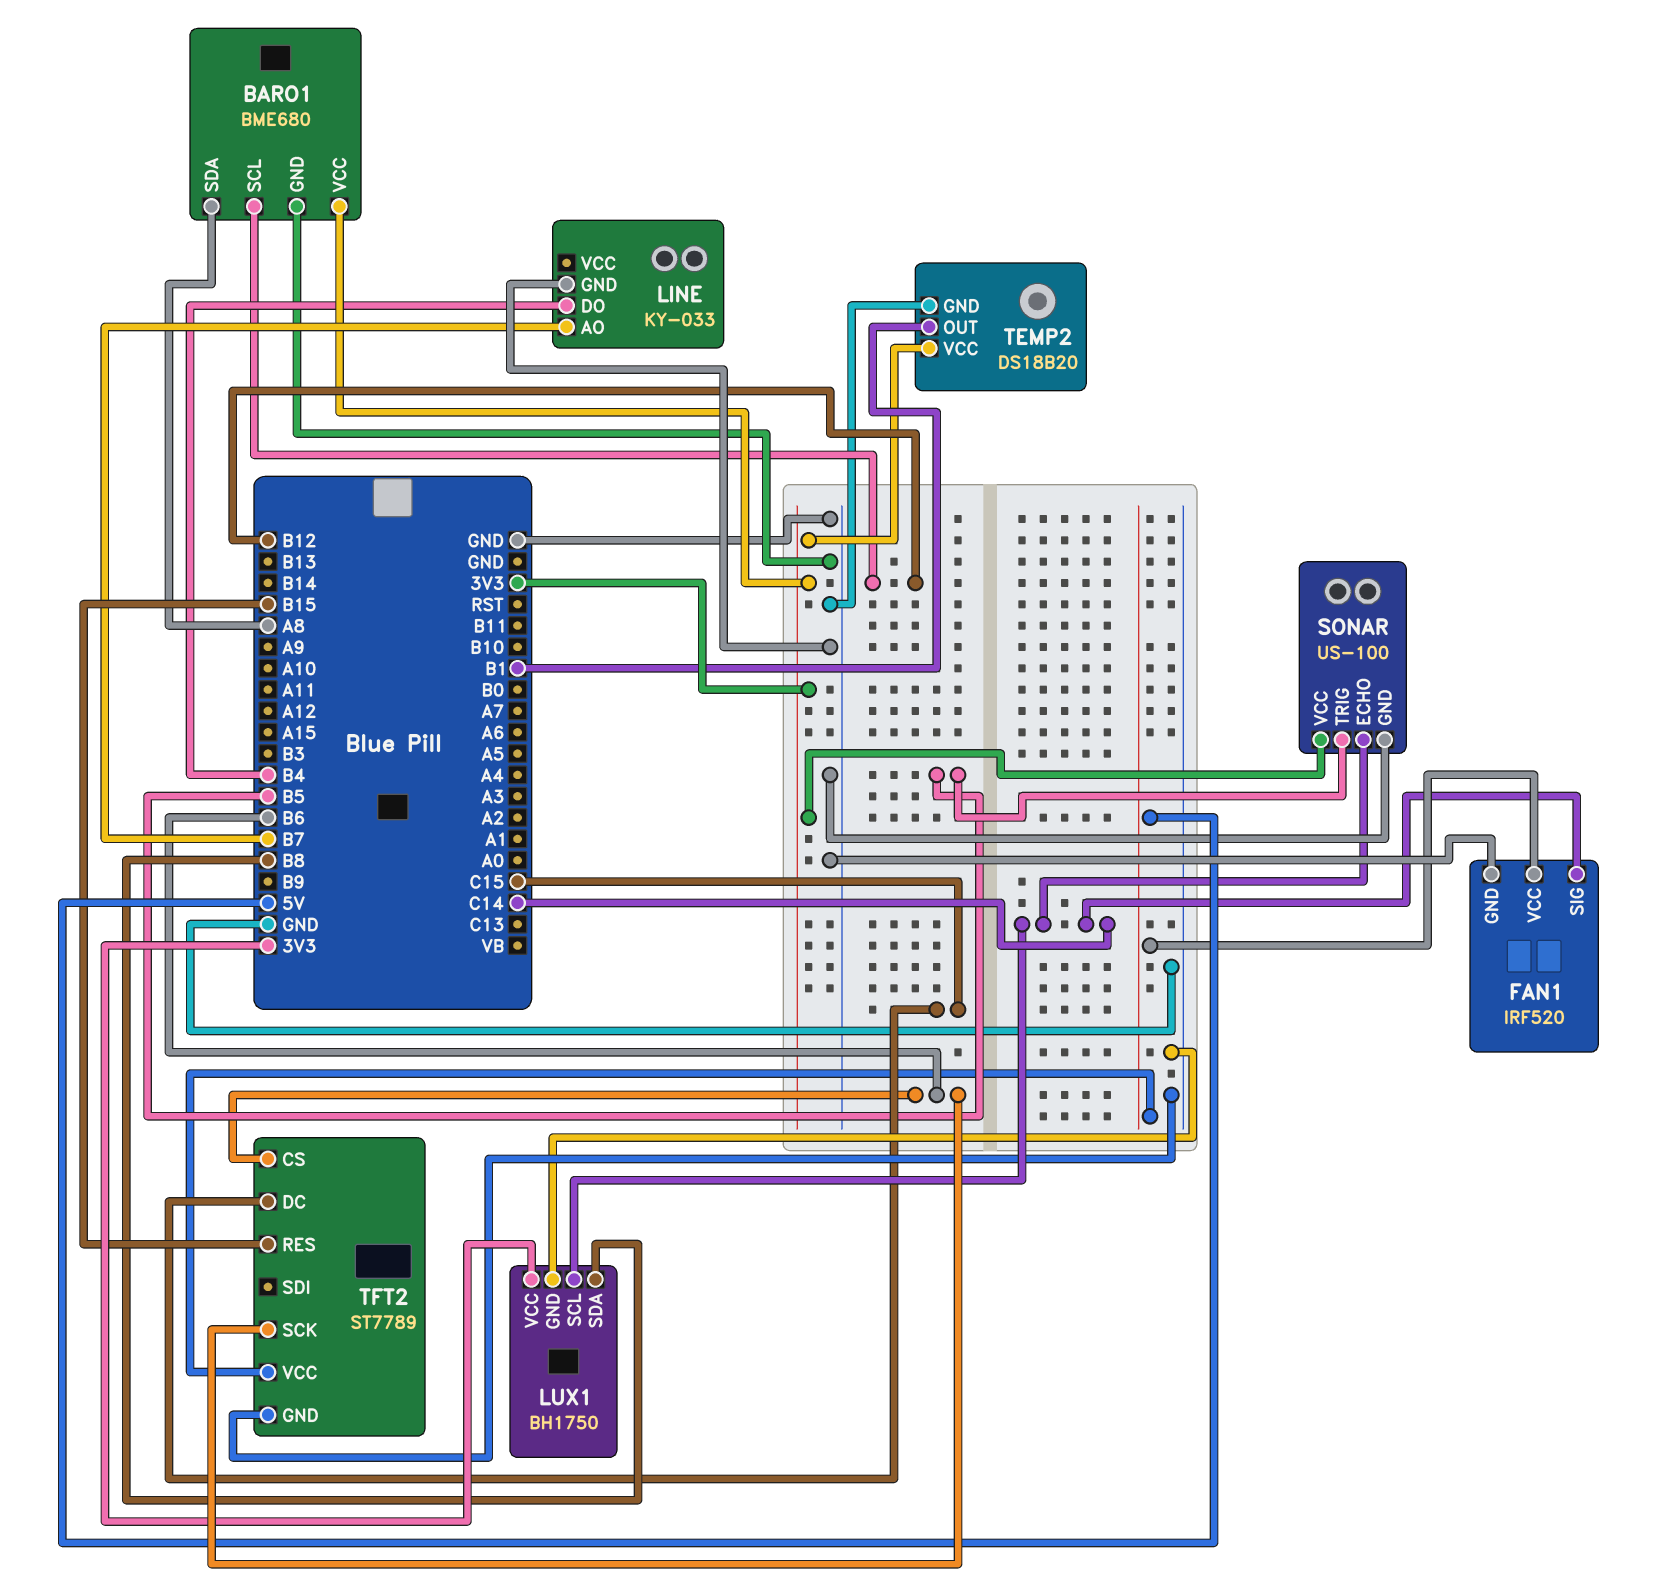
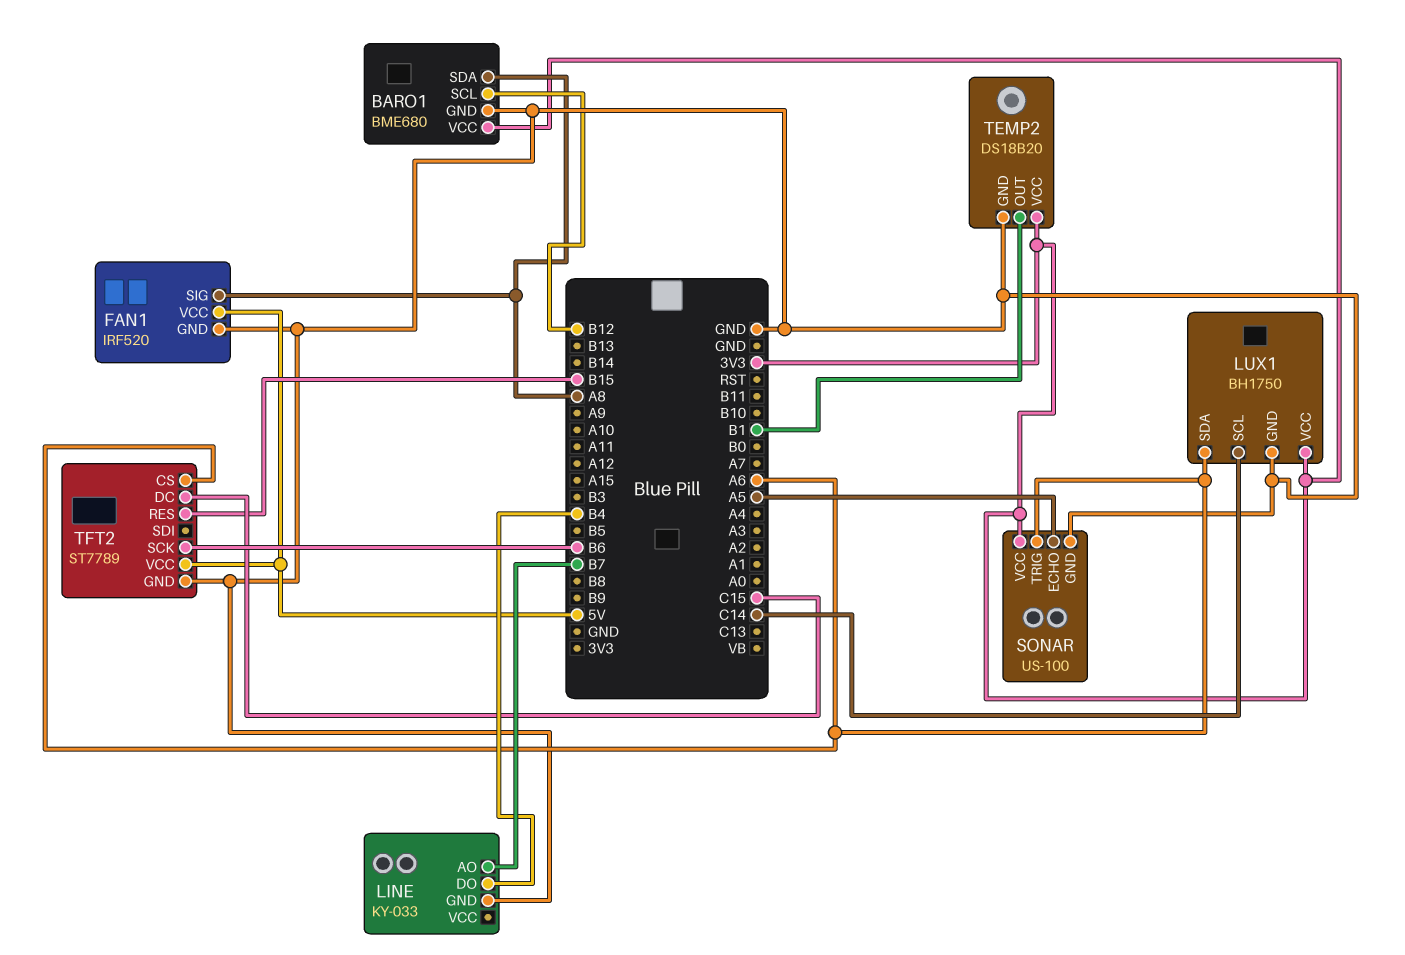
FAN1 pin SIG: C14 -> A8
LUX1 pin SDA: B8 -> A6
SONAR pin ECHO: C14 -> A5
SONAR pin TRIG: B5 -> A6
TFT2 pin CS: B6 -> A6

